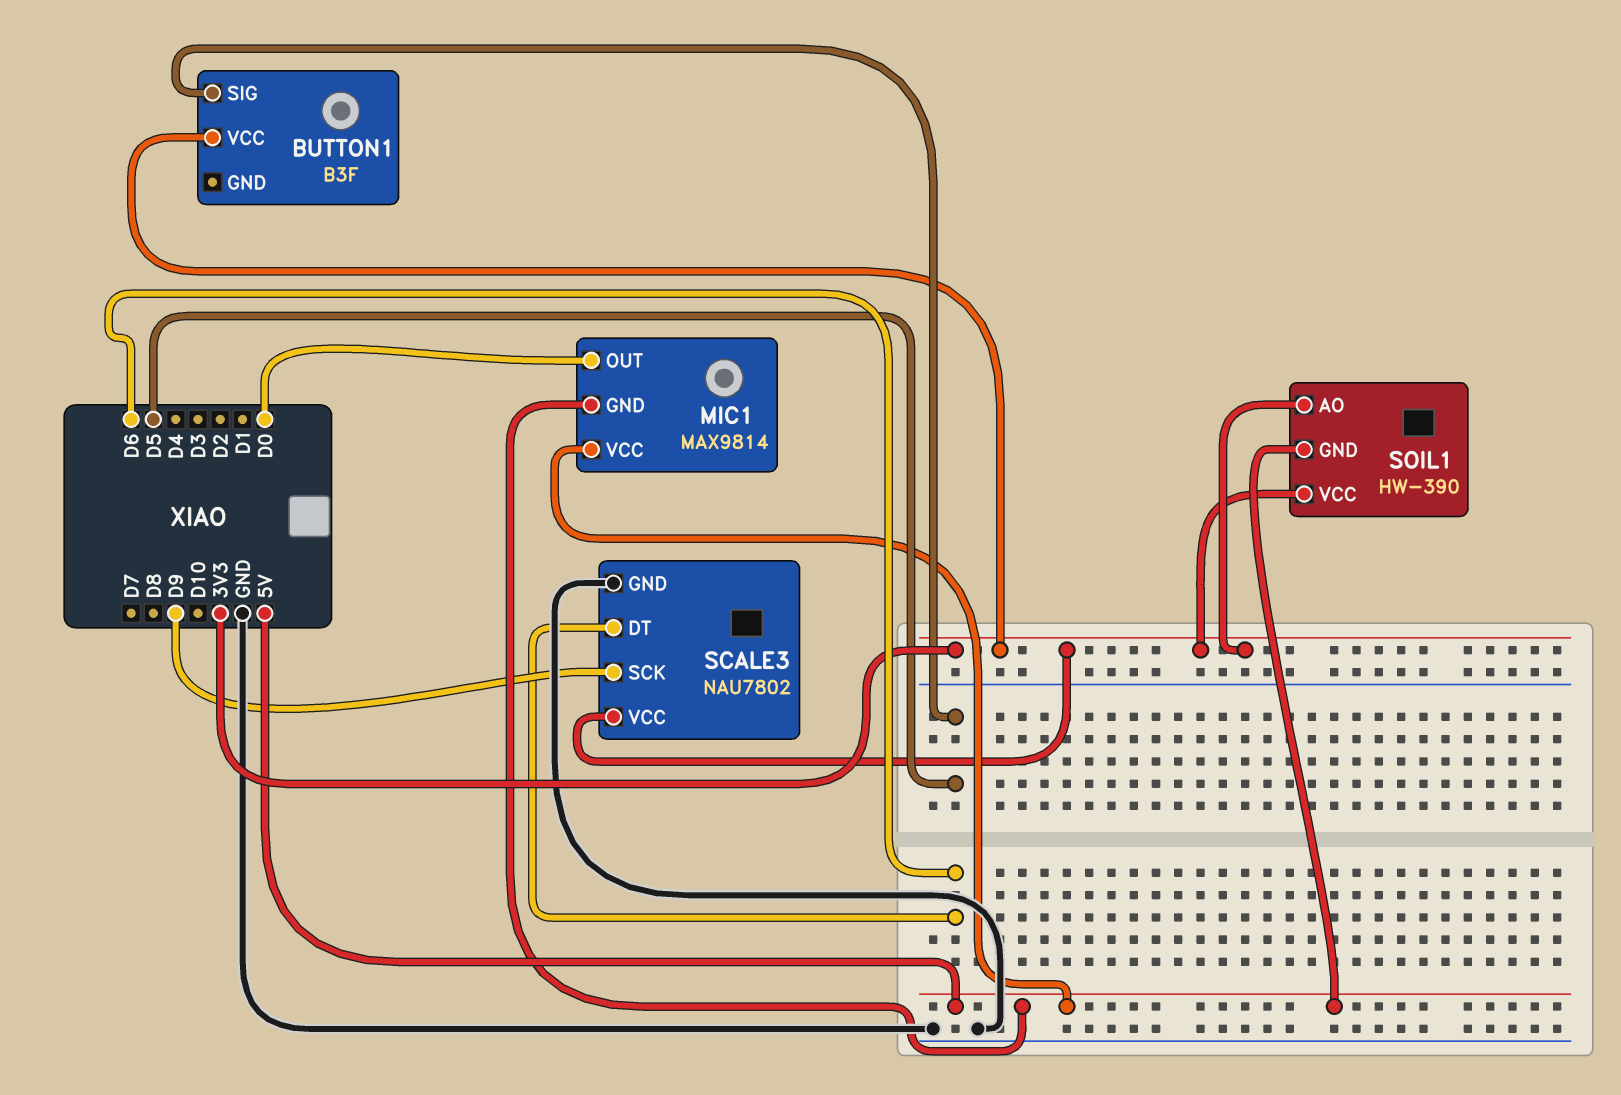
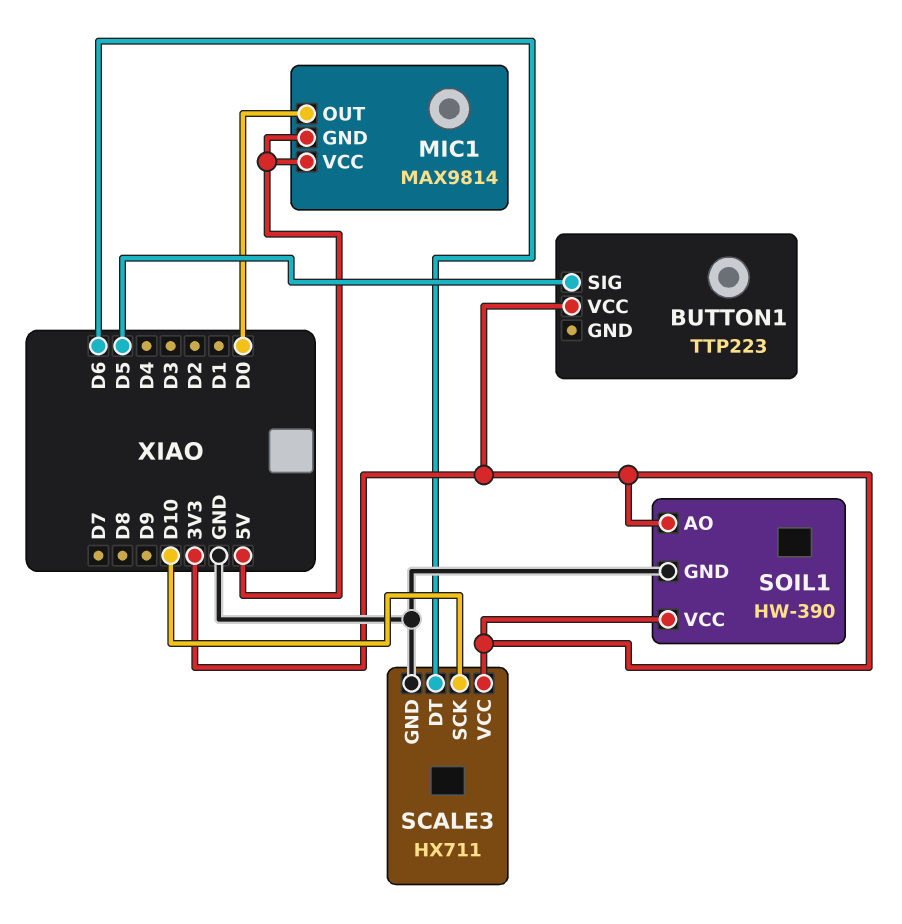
BUTTON1: B3F -> TTP223
SCALE3: NAU7802 -> HX711
SCALE3 pin SCK: D9 -> D10
SOIL1 pin GND: 5V -> GND

